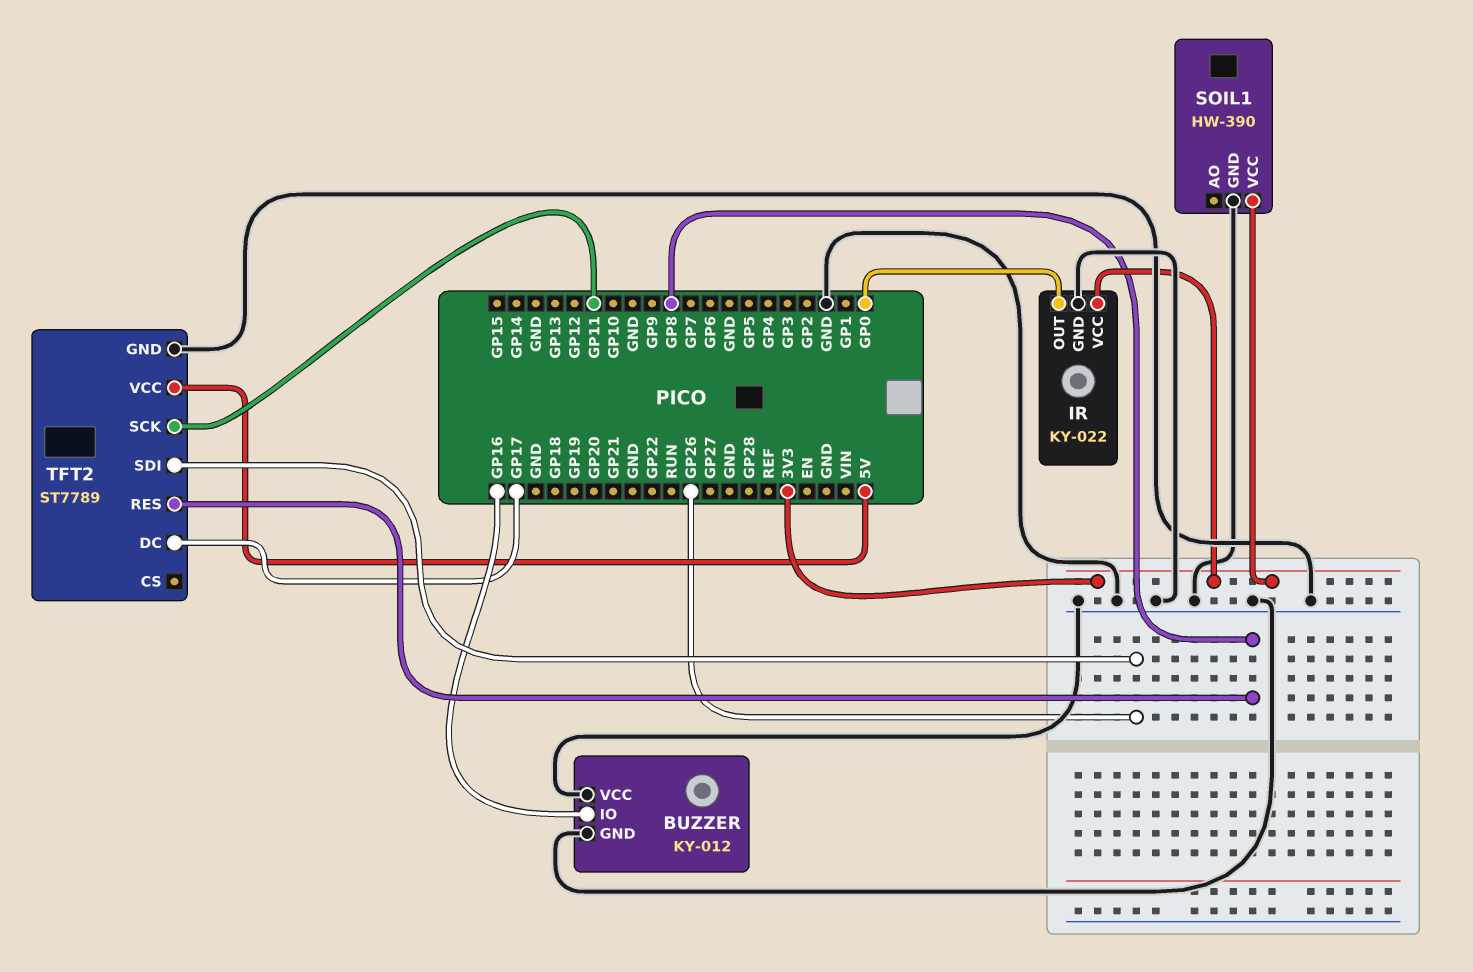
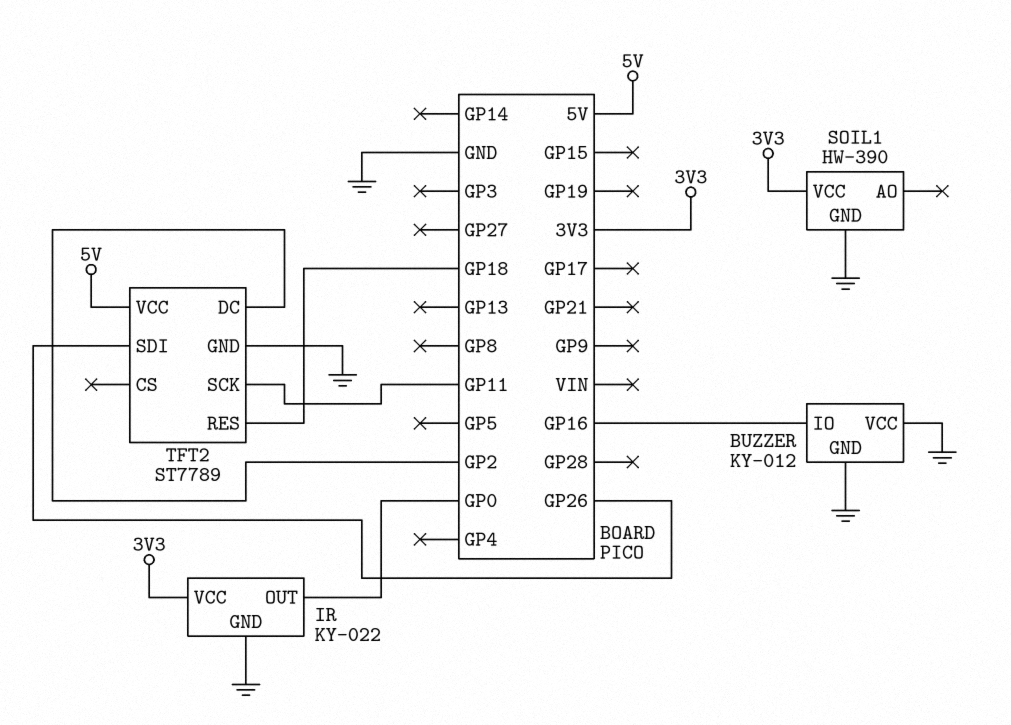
TFT2 pin DC: GP17 -> GP2
TFT2 pin RES: GP8 -> GP18

